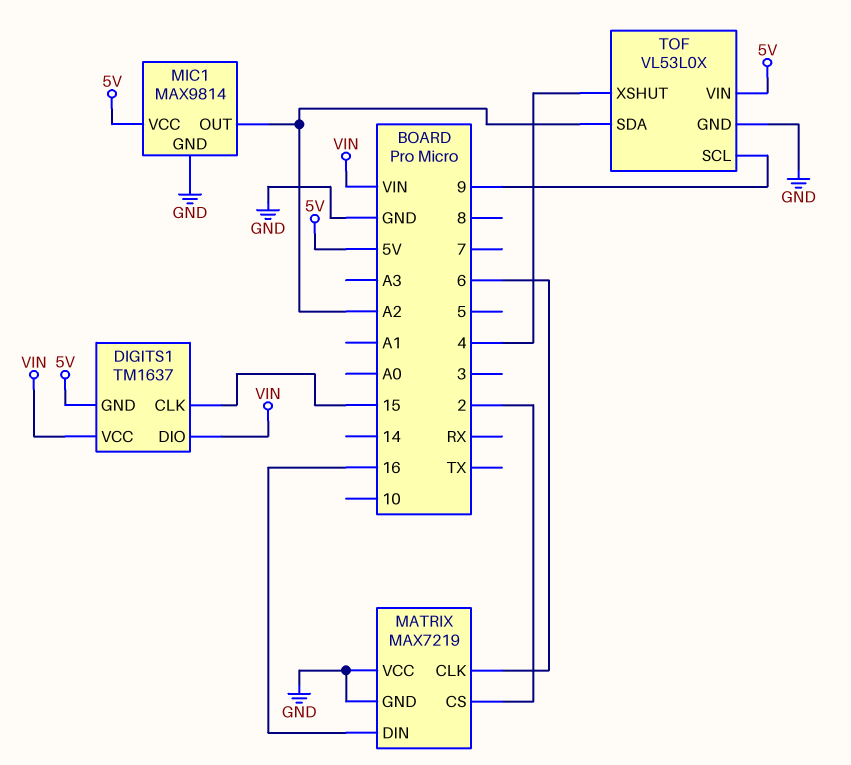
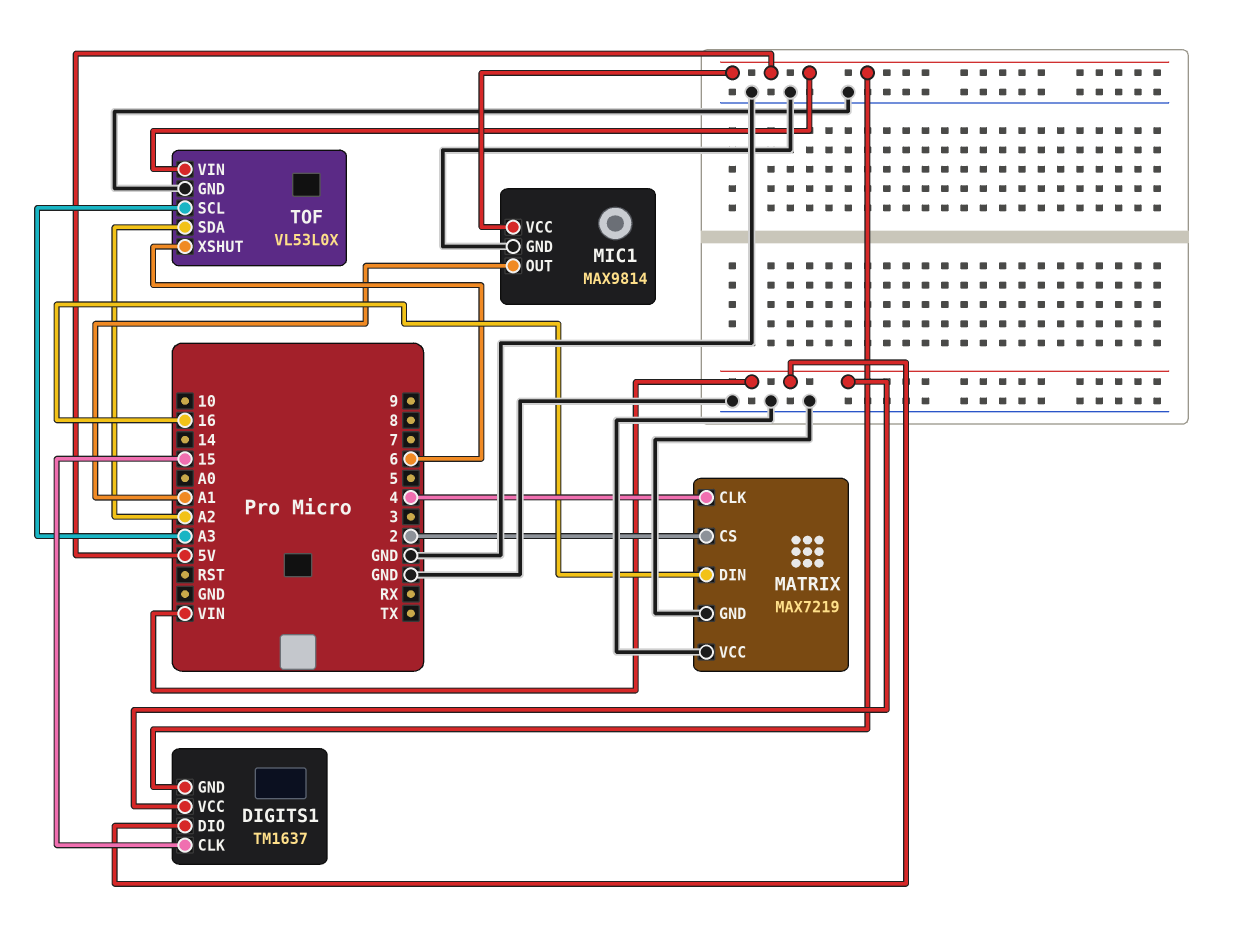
MATRIX pin CLK: 6 -> 4
MIC1 pin OUT: A2 -> A1
TOF pin SCL: 9 -> A3
TOF pin XSHUT: 4 -> 6

